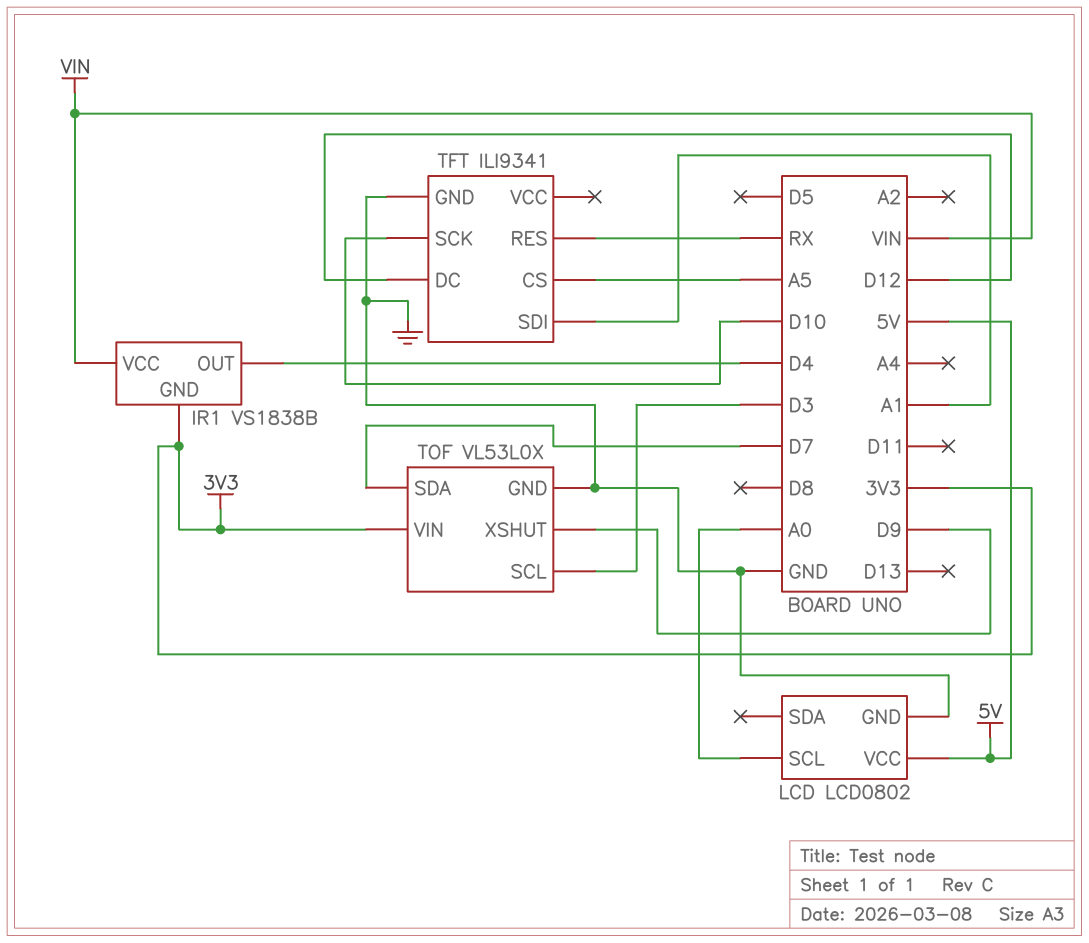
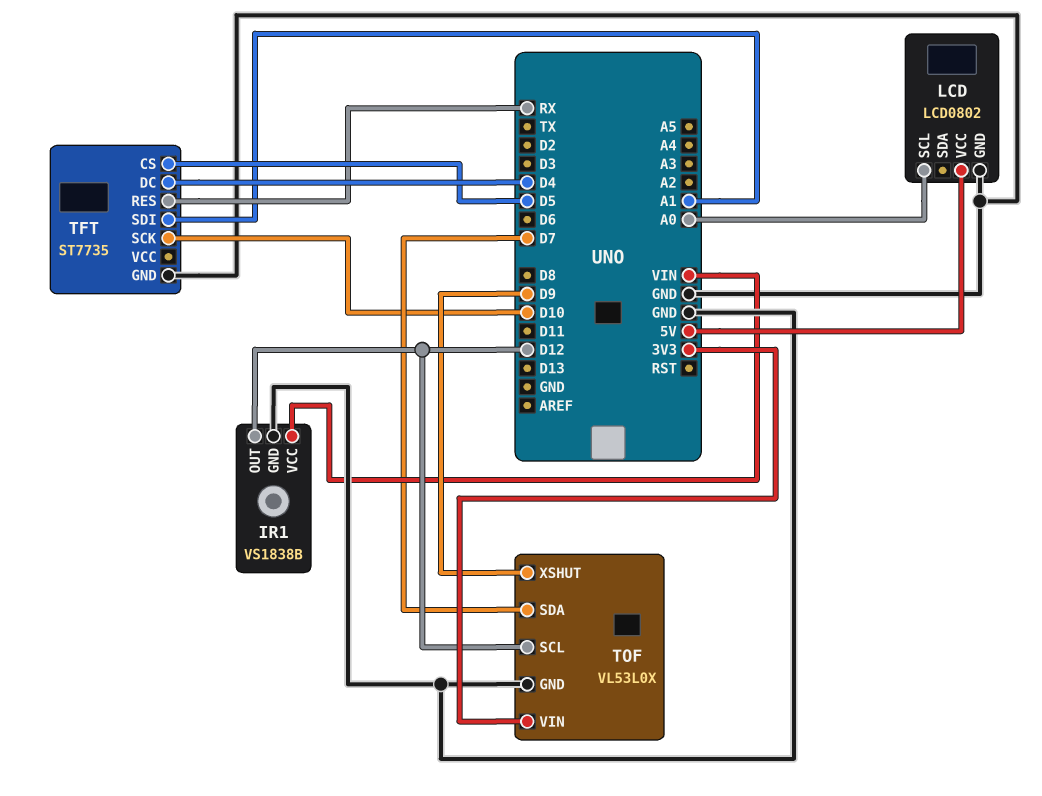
IR1 pin GND: 3V3 -> GND
IR1 pin OUT: D4 -> D12
TFT: ILI9341 -> ST7735
TFT pin CS: A5 -> D5
TFT pin DC: D12 -> D4
TOF pin SCL: D3 -> D12

